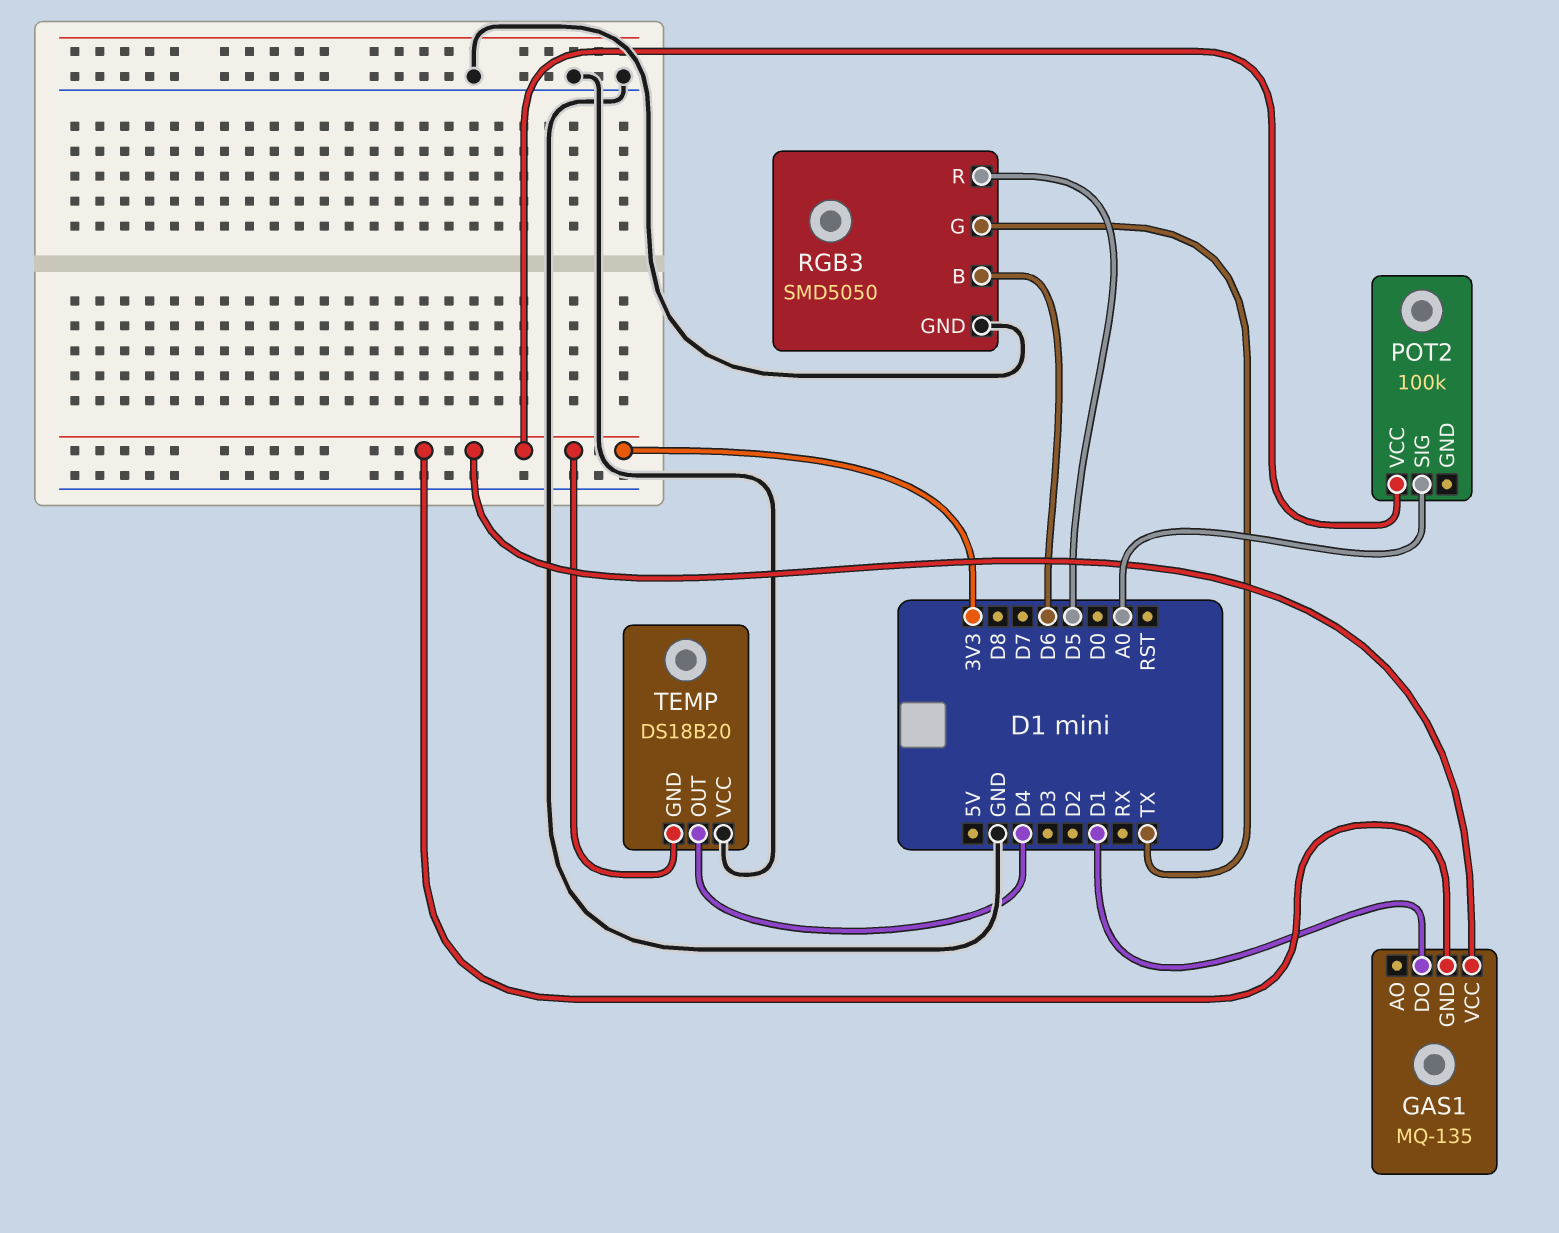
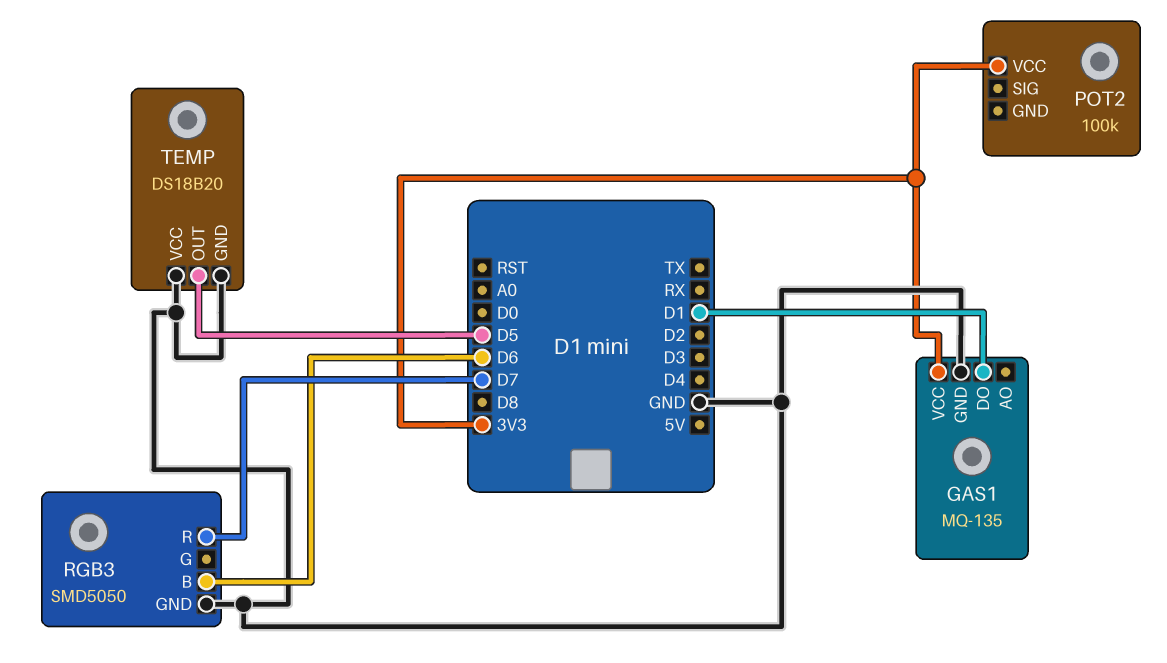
GAS1 pin GND: 3V3 -> GND
POT2 pin SIG: A0 -> none
RGB3 pin G: TX -> none
RGB3 pin R: D5 -> D7
TEMP pin GND: 3V3 -> GND
TEMP pin OUT: D4 -> D5

